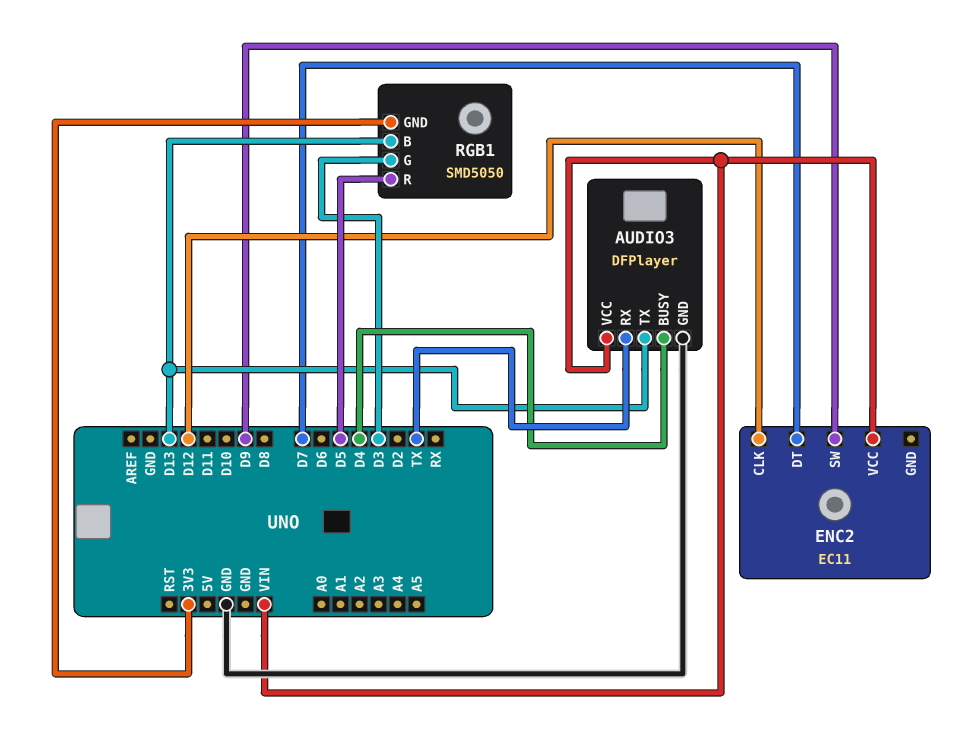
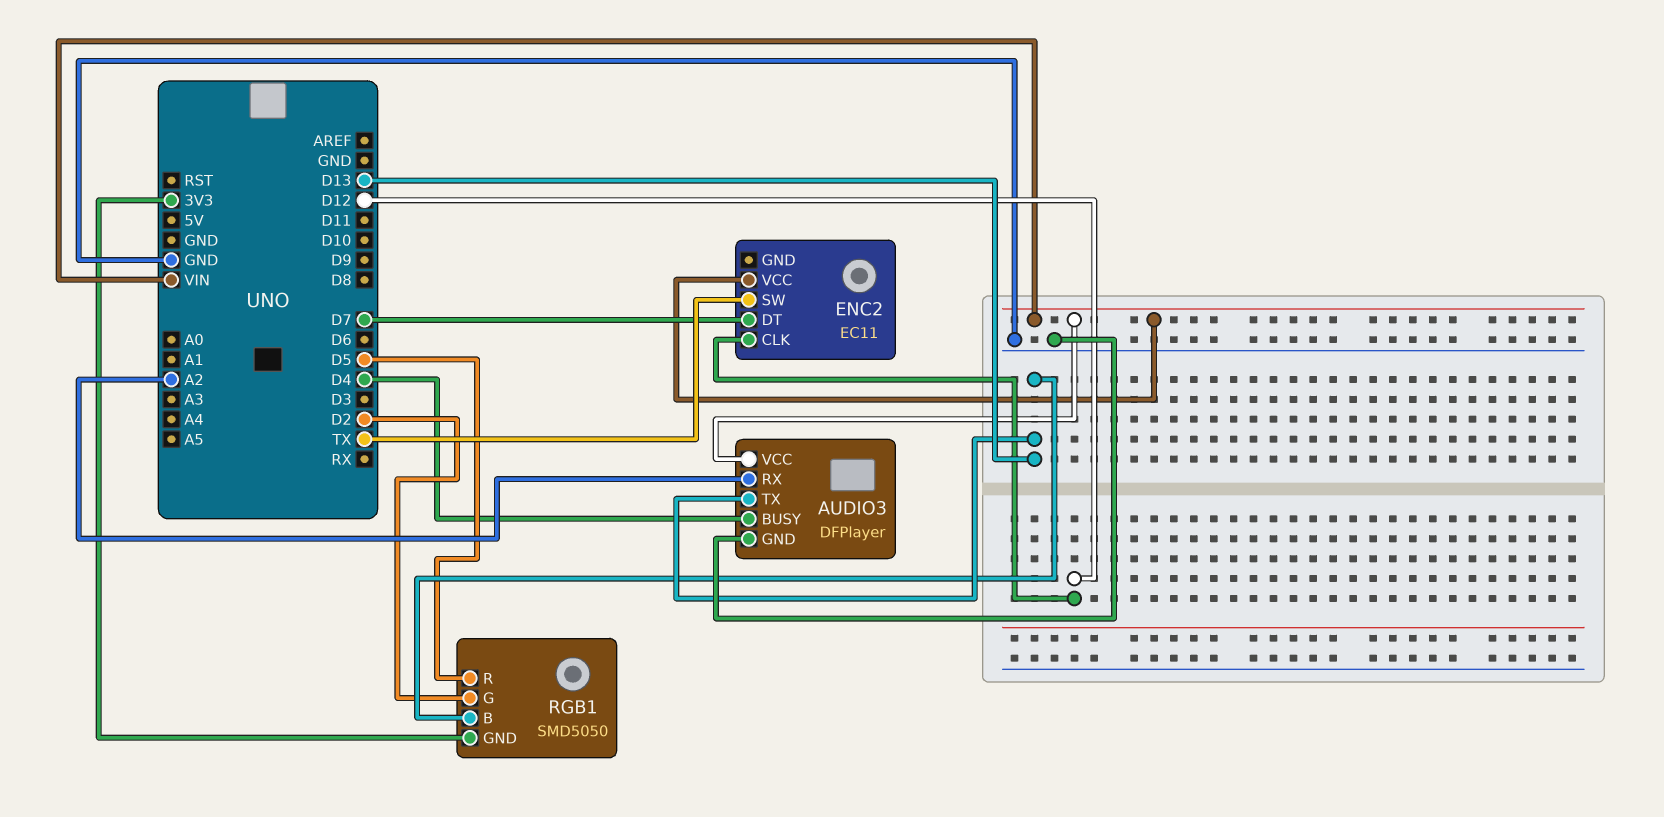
AUDIO3 pin RX: TX -> A2
ENC2 pin SW: D9 -> TX
RGB1 pin G: D3 -> D2

